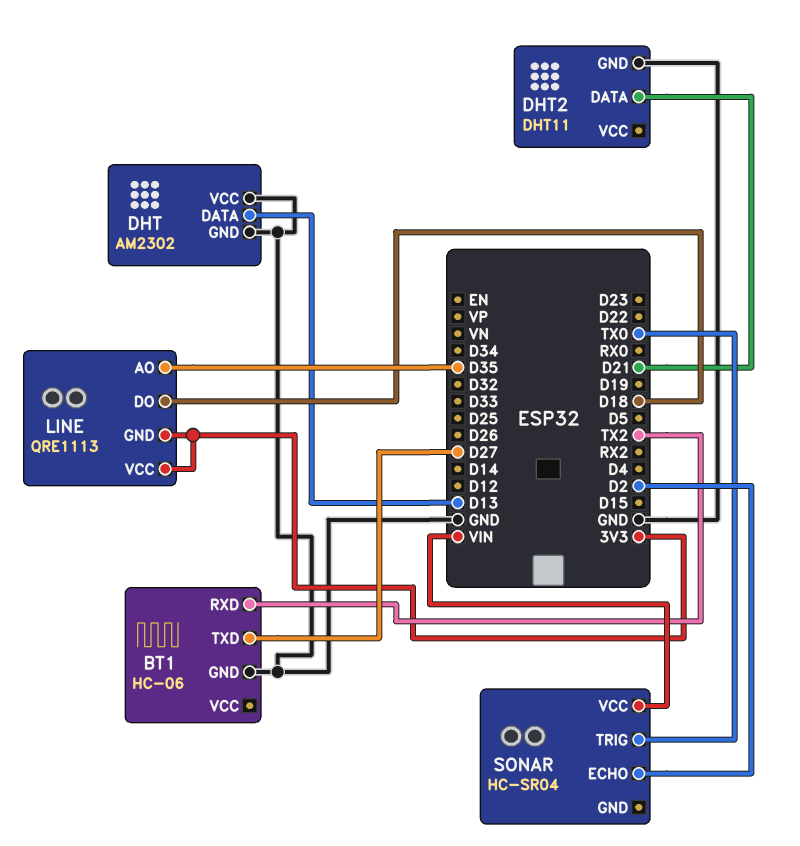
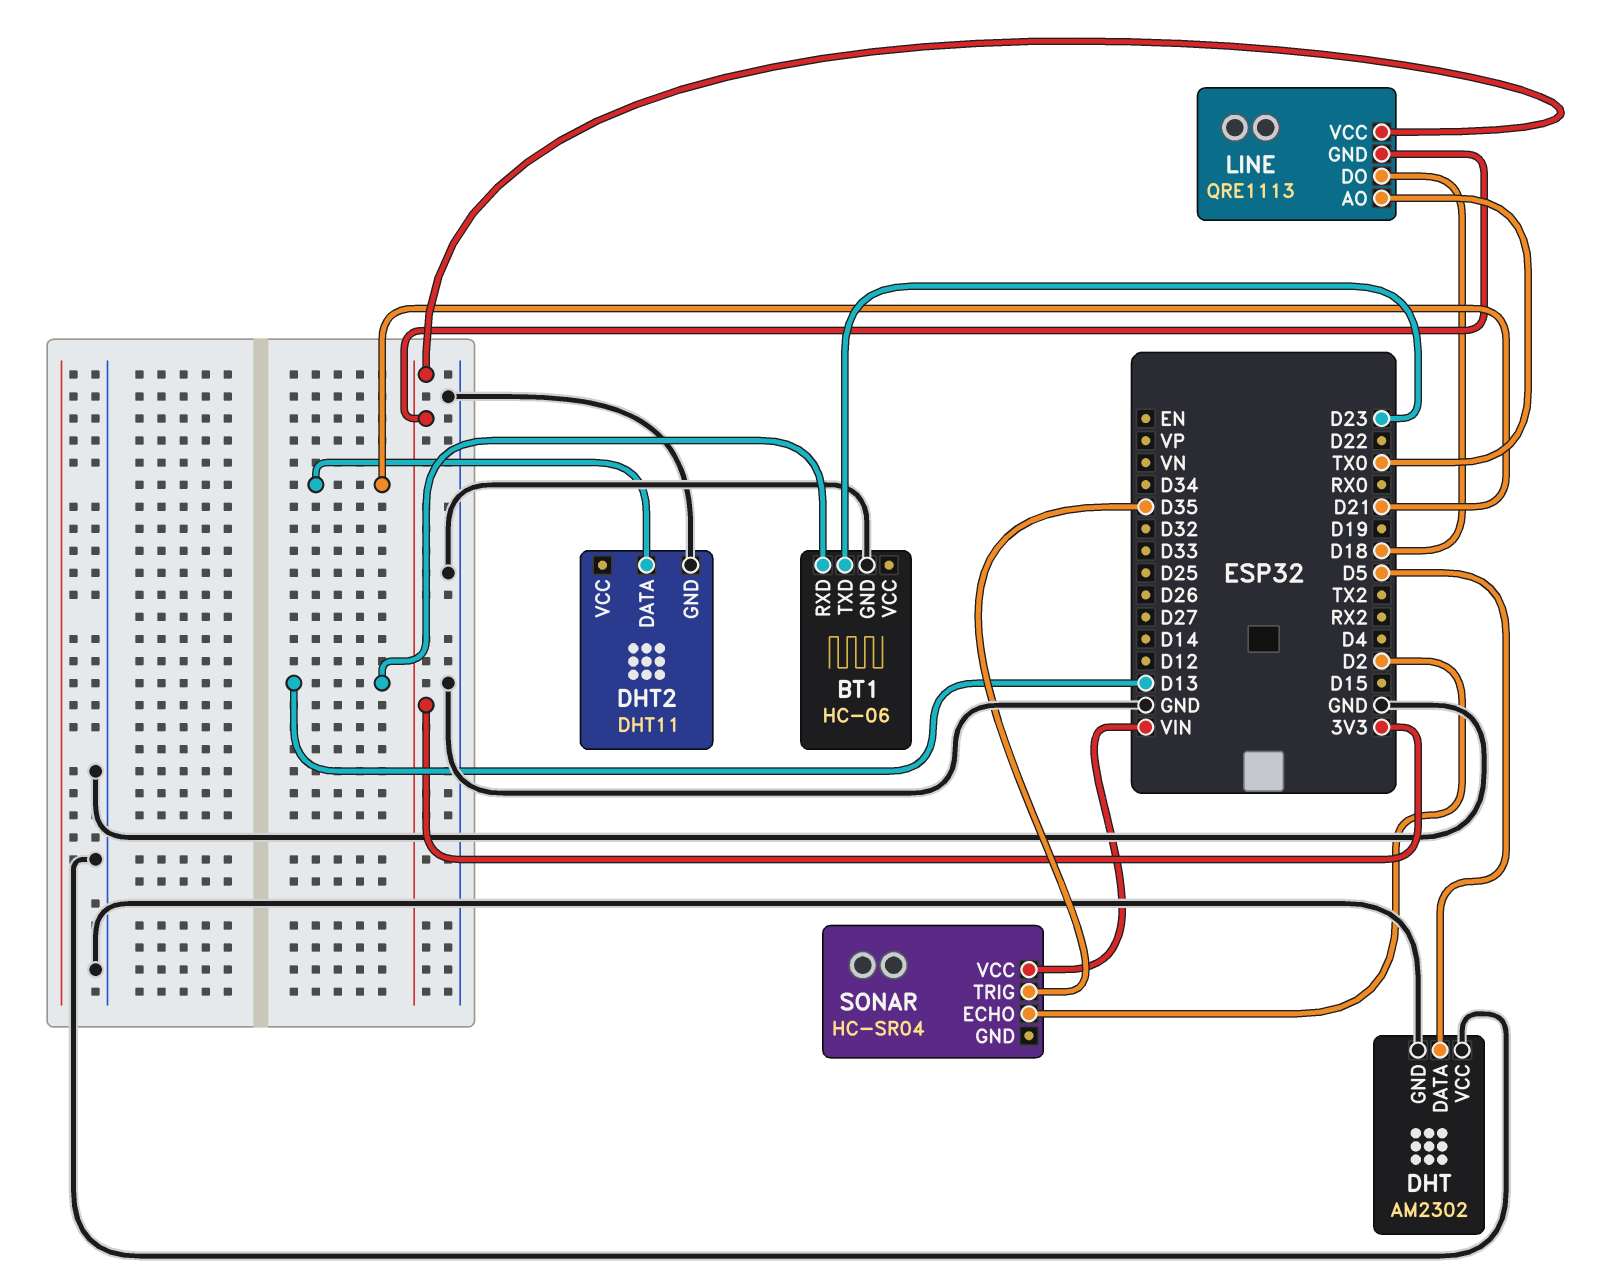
BT1 pin RXD: TX2 -> D13
BT1 pin TXD: D27 -> D23
DHT pin DATA: D13 -> D5
LINE pin AO: D35 -> TX0
SONAR pin TRIG: TX0 -> D35

